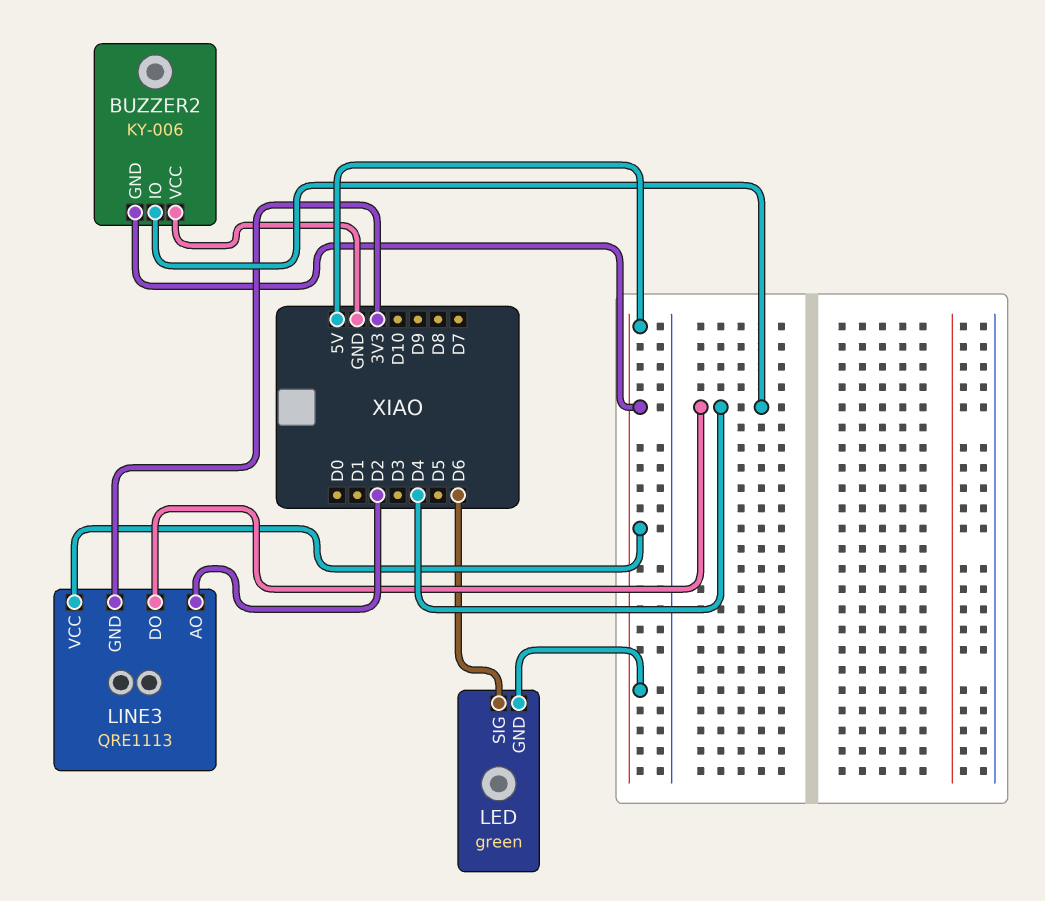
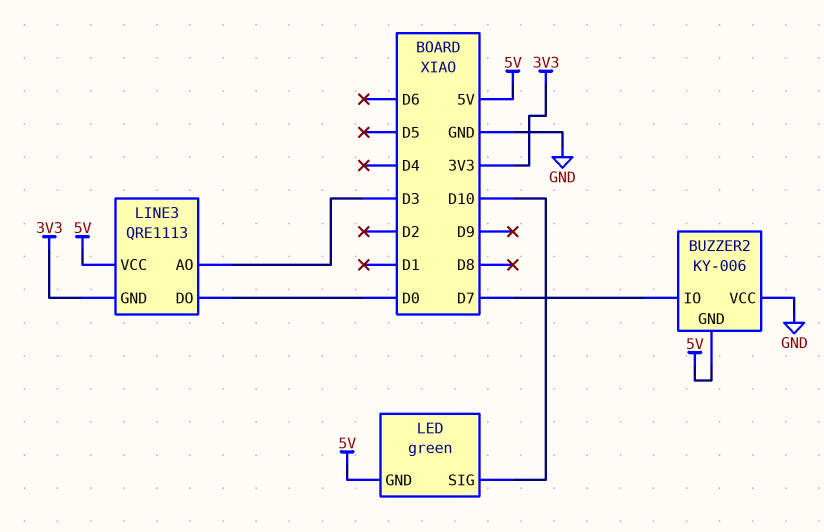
BUZZER2 pin IO: D4 -> D7
LED pin SIG: D6 -> D10
LINE3 pin AO: D2 -> D3
LINE3 pin DO: D4 -> D0

